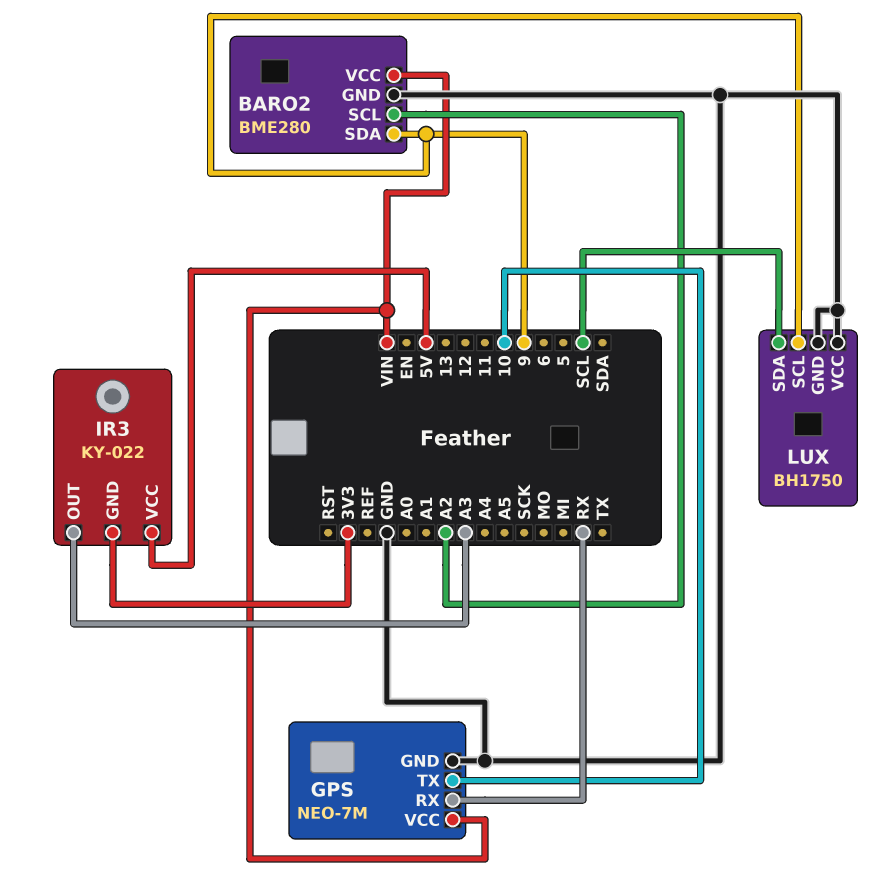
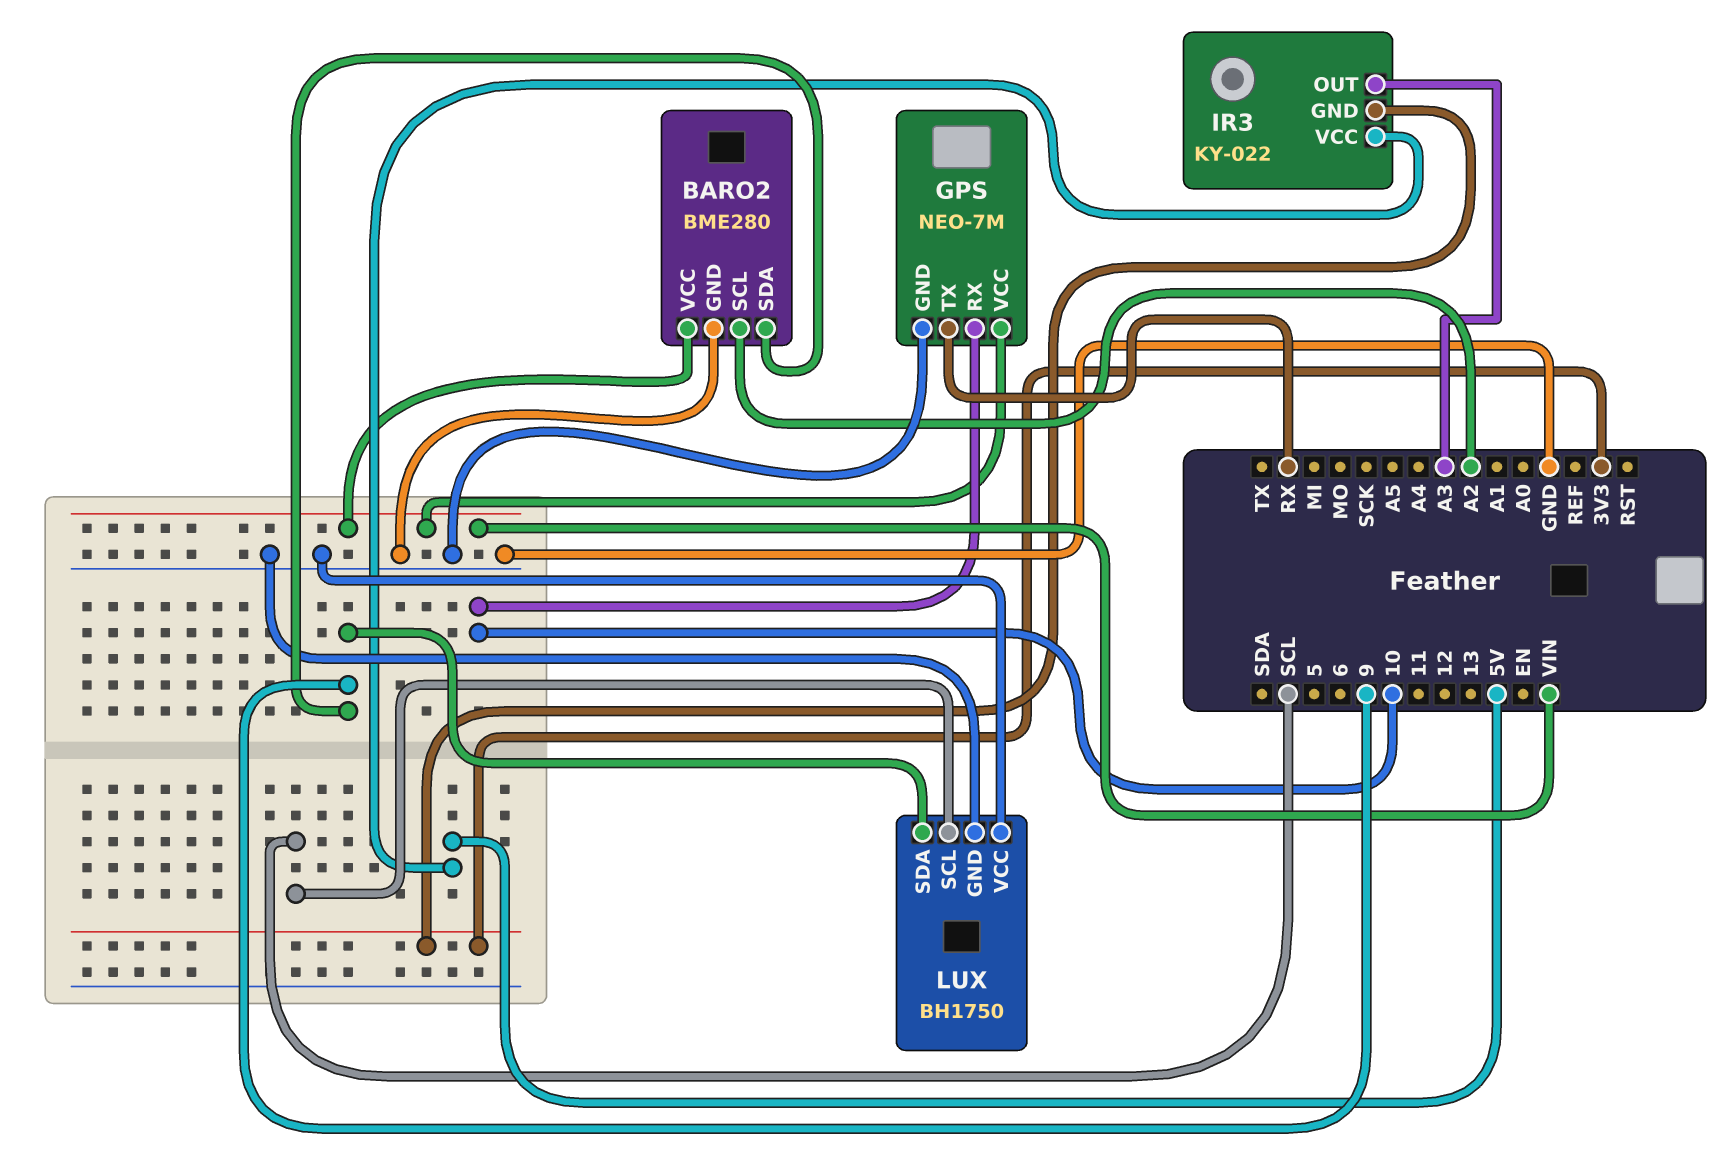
GPS pin RX: RX -> 10
GPS pin TX: 10 -> RX
LUX pin SCL: 9 -> SCL
LUX pin SDA: SCL -> 9

